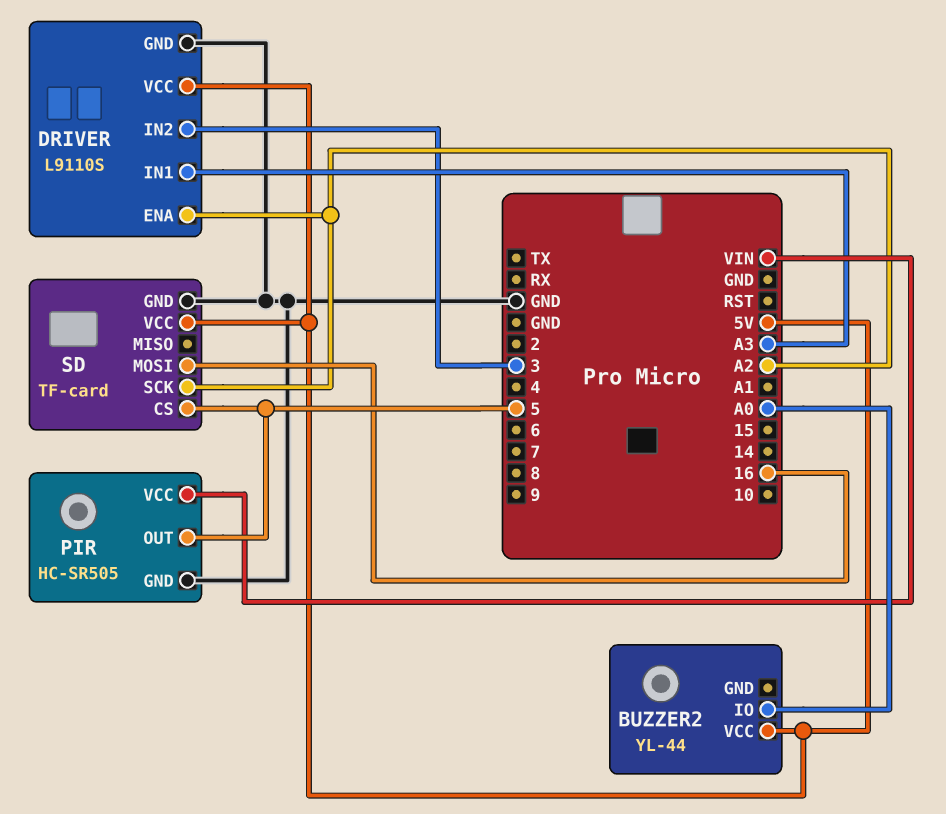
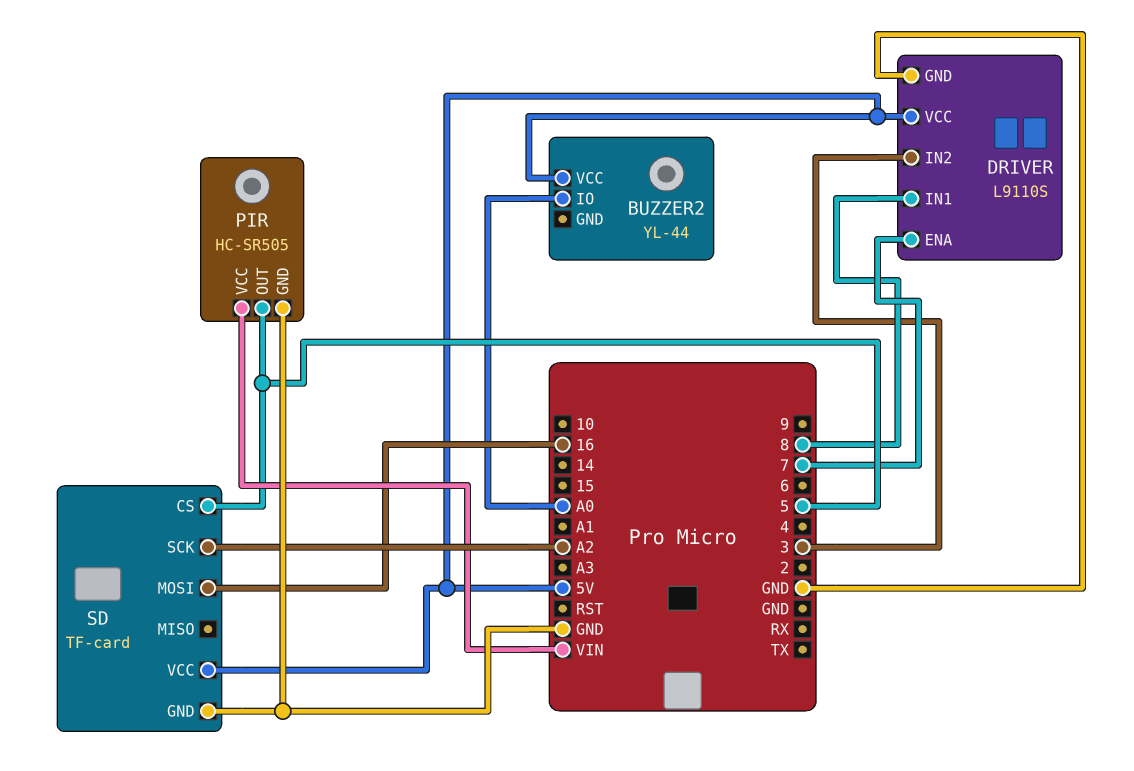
DRIVER pin ENA: A2 -> 7
DRIVER pin IN1: A3 -> 8

